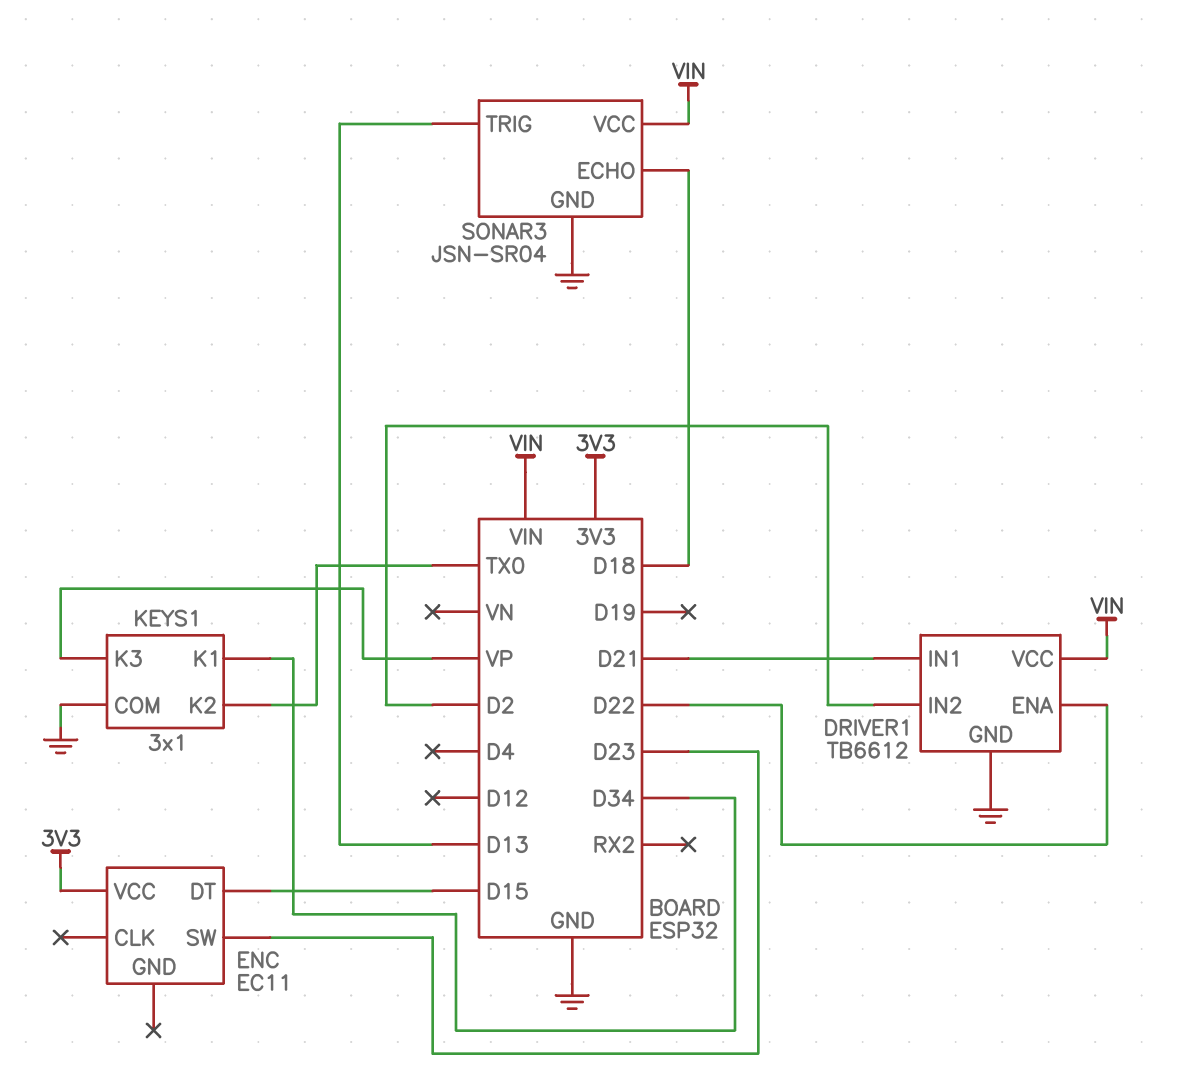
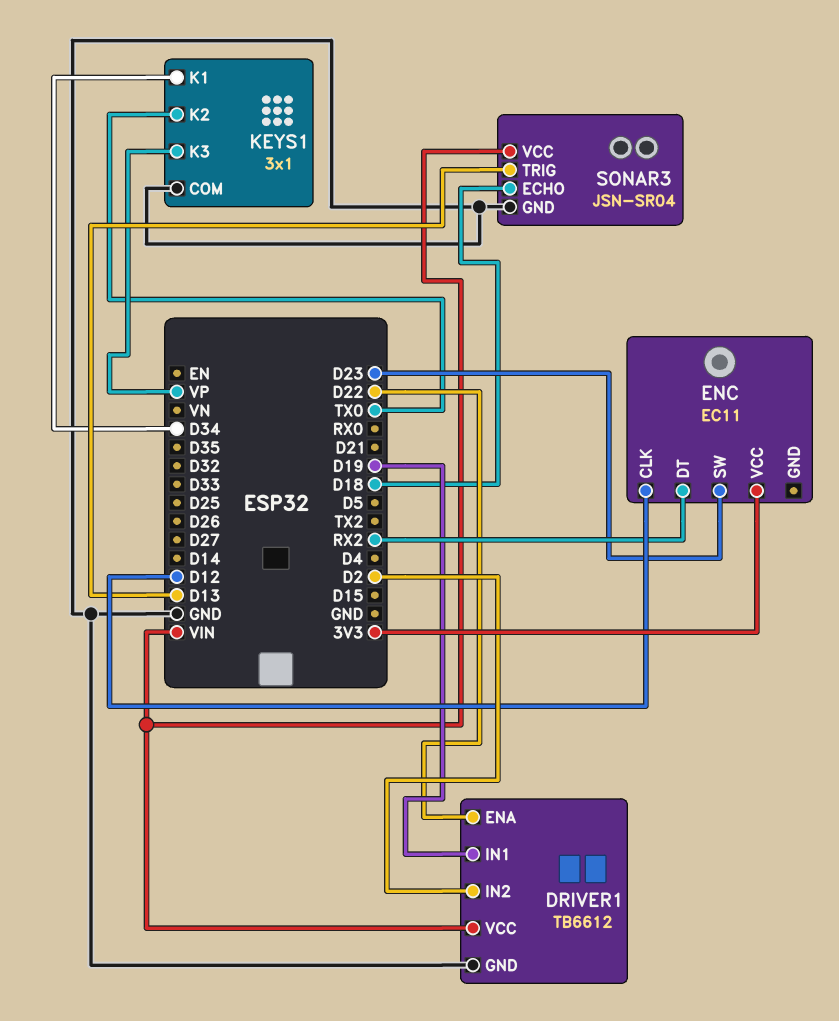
DRIVER1 pin IN1: D21 -> D19
ENC pin CLK: none -> D12
ENC pin DT: D15 -> RX2

